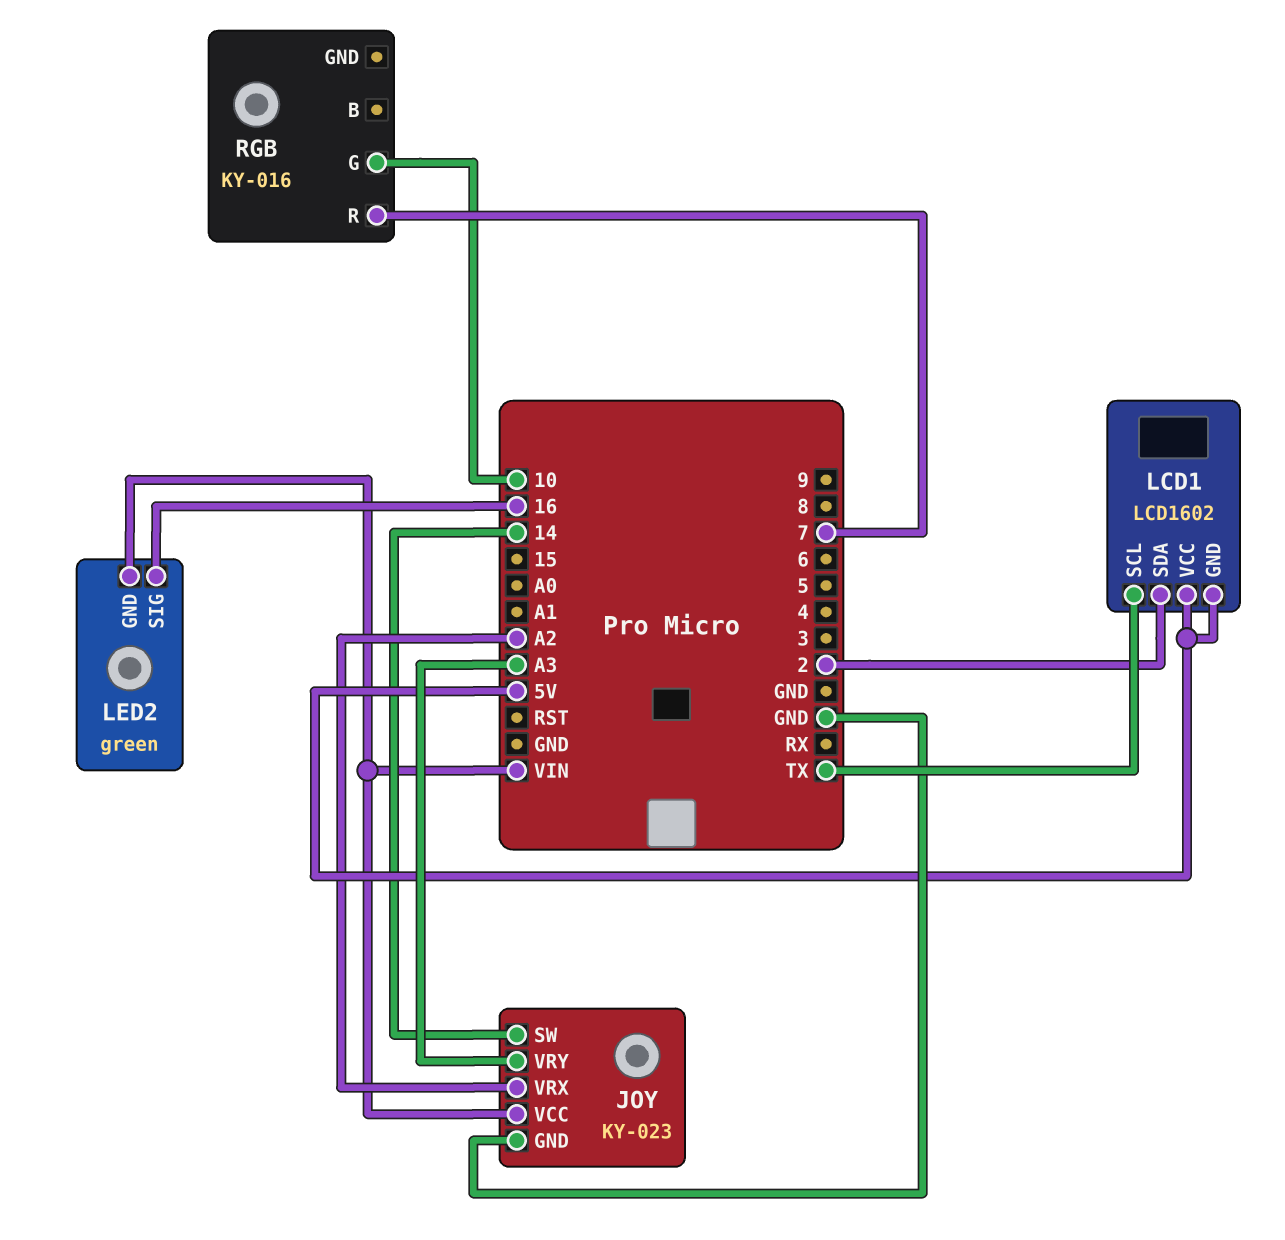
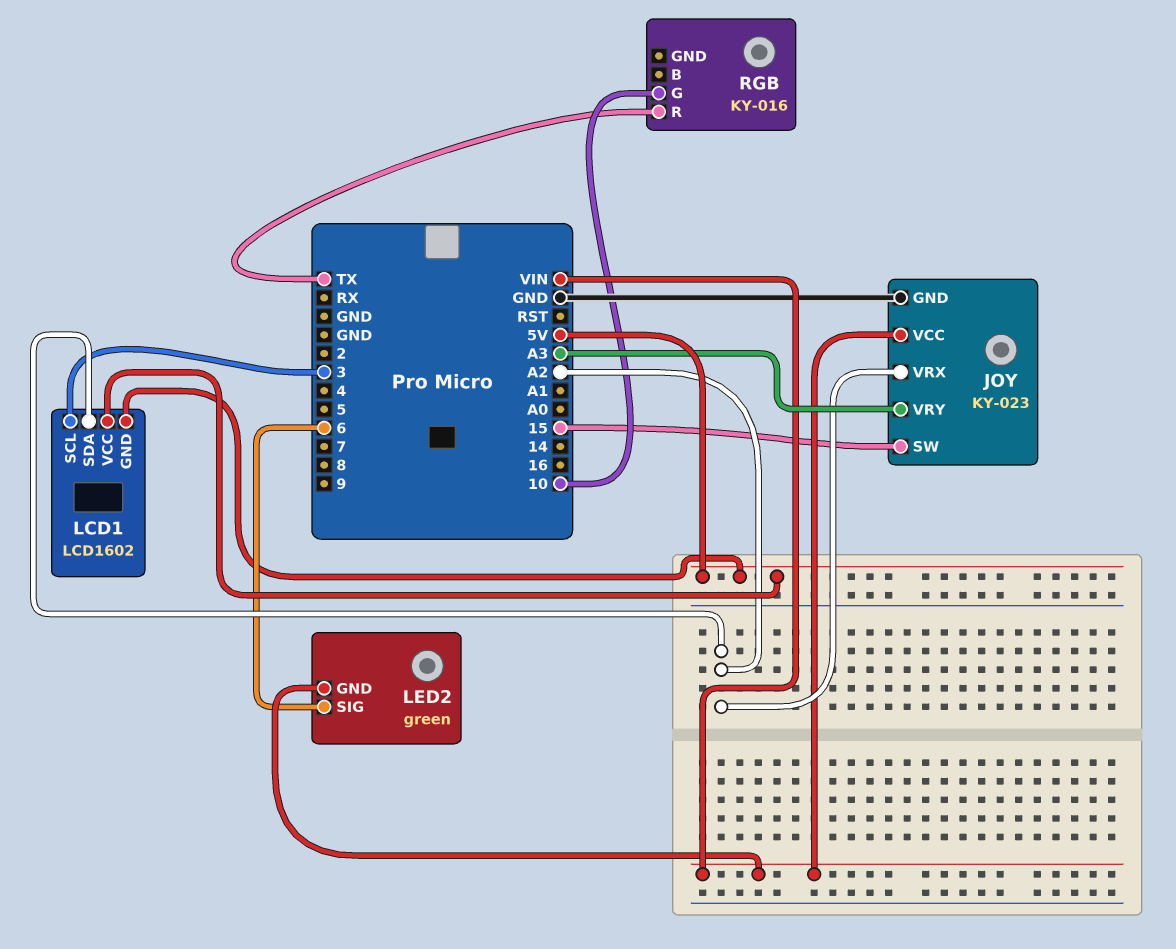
JOY pin SW: 14 -> 15
LCD1 pin SCL: TX -> 3
LCD1 pin SDA: 2 -> A2
LED2 pin SIG: 16 -> 6
RGB pin R: 7 -> TX

